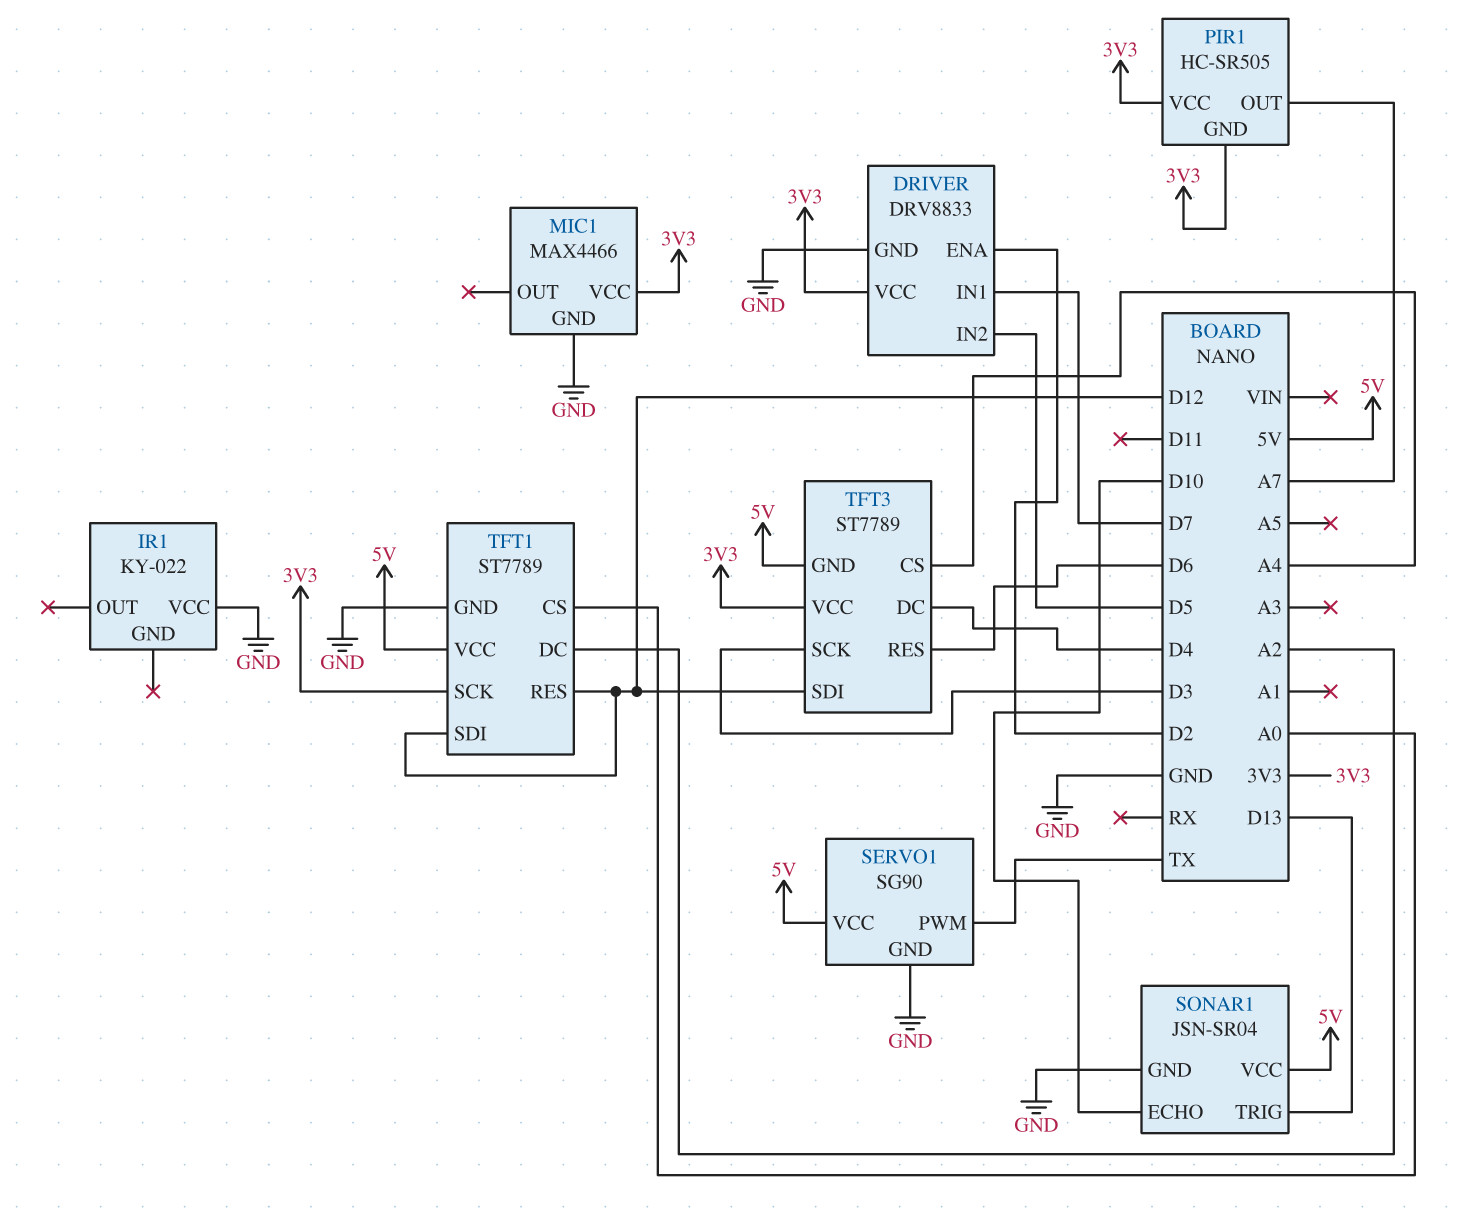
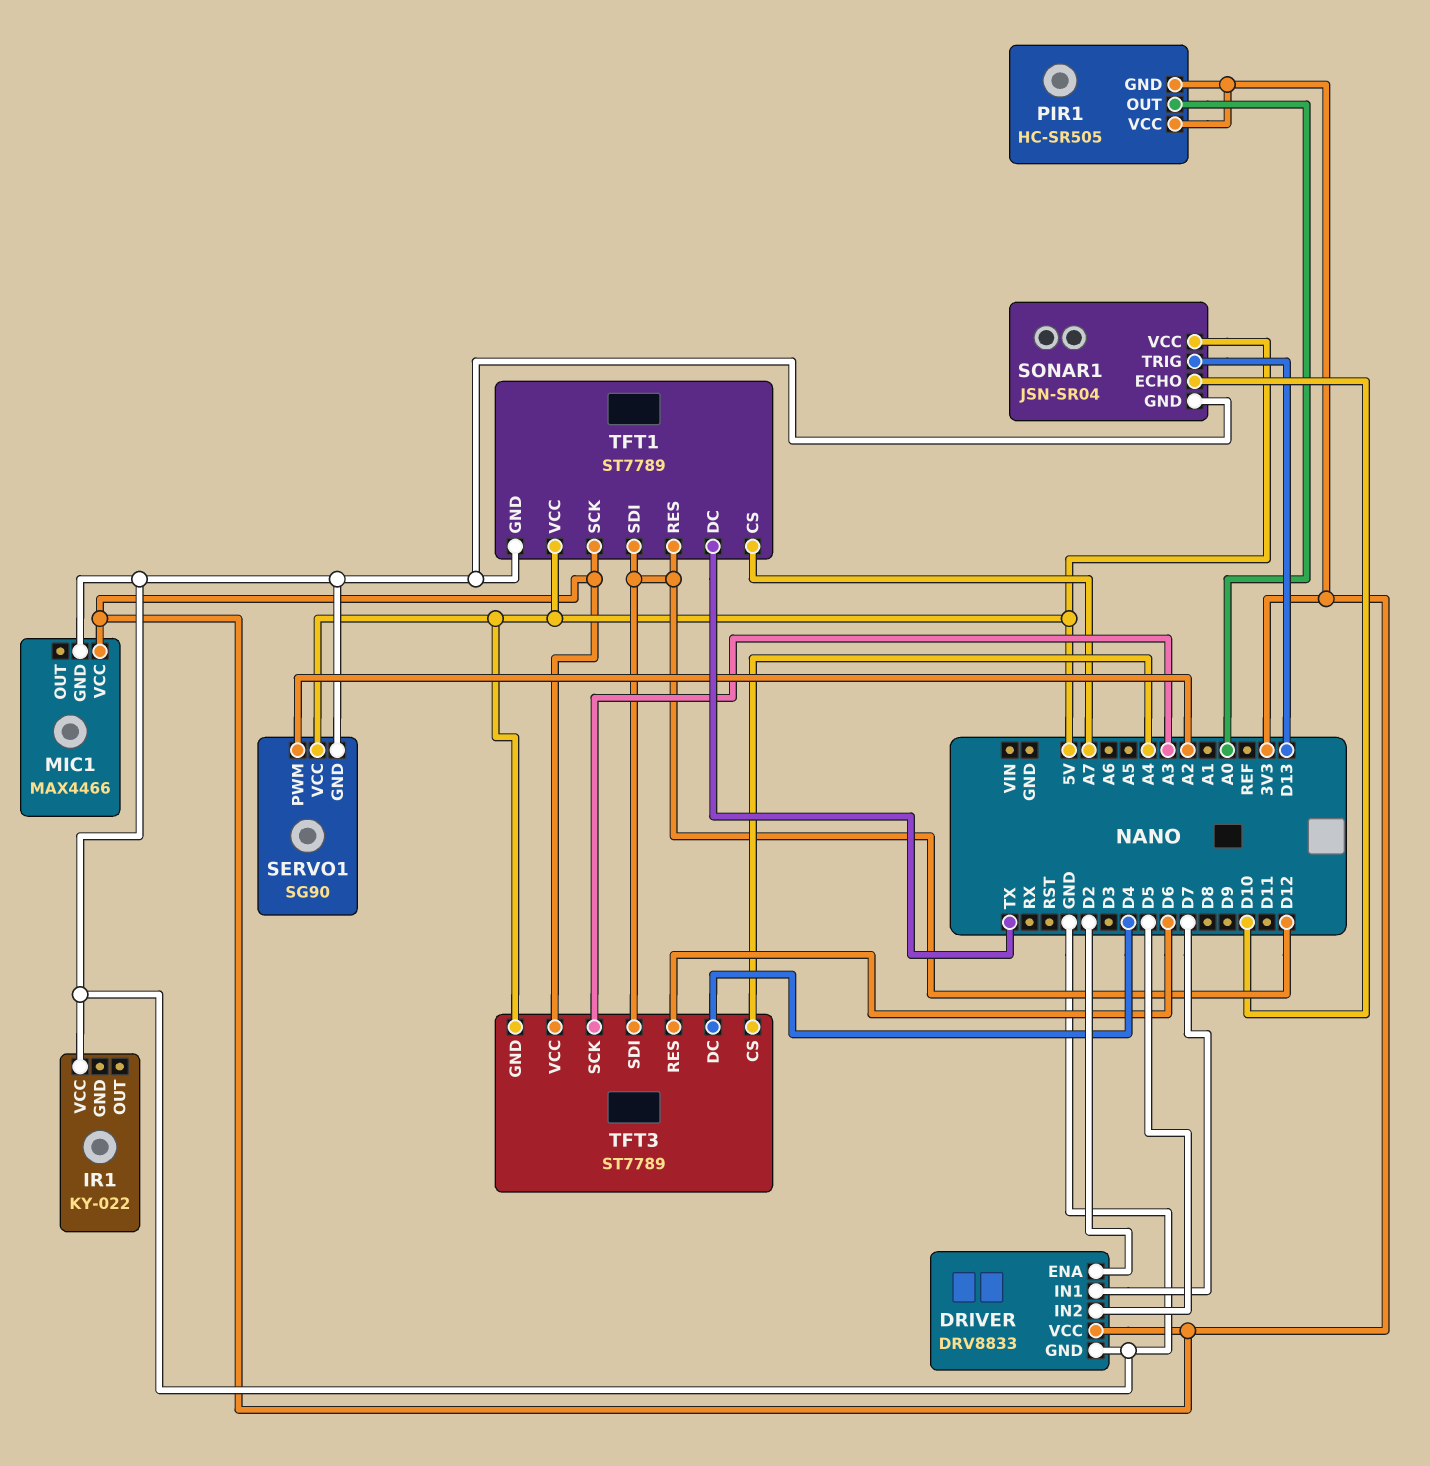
PIR1 pin OUT: A7 -> A0
SERVO1 pin PWM: TX -> A2
TFT1 pin CS: A0 -> A7
TFT1 pin DC: A2 -> TX
TFT3 pin SCK: D3 -> A3

